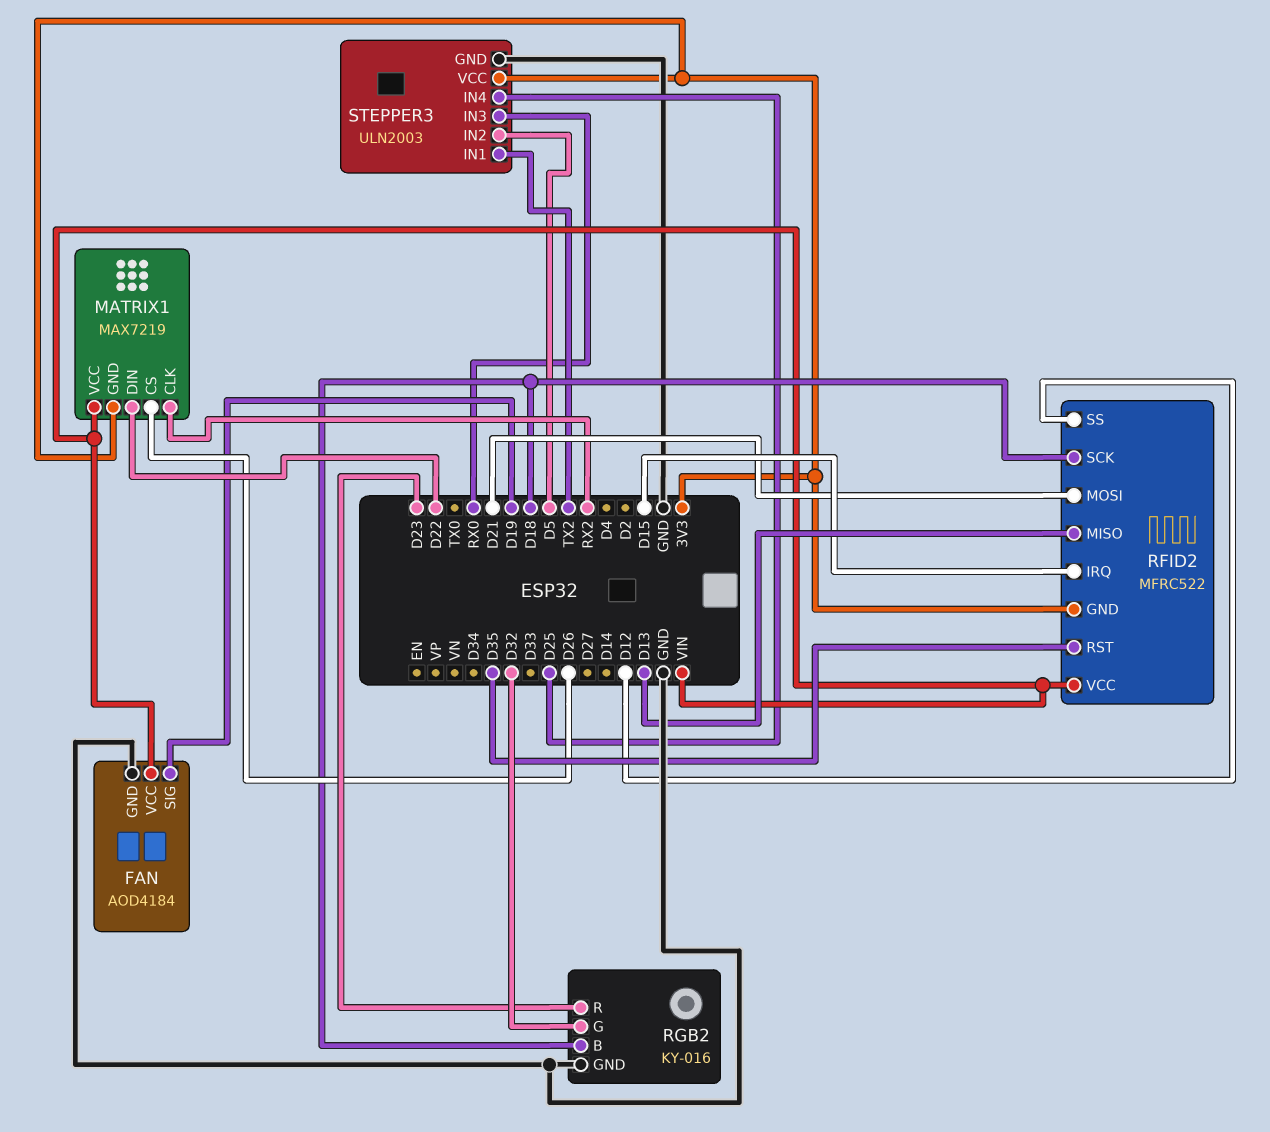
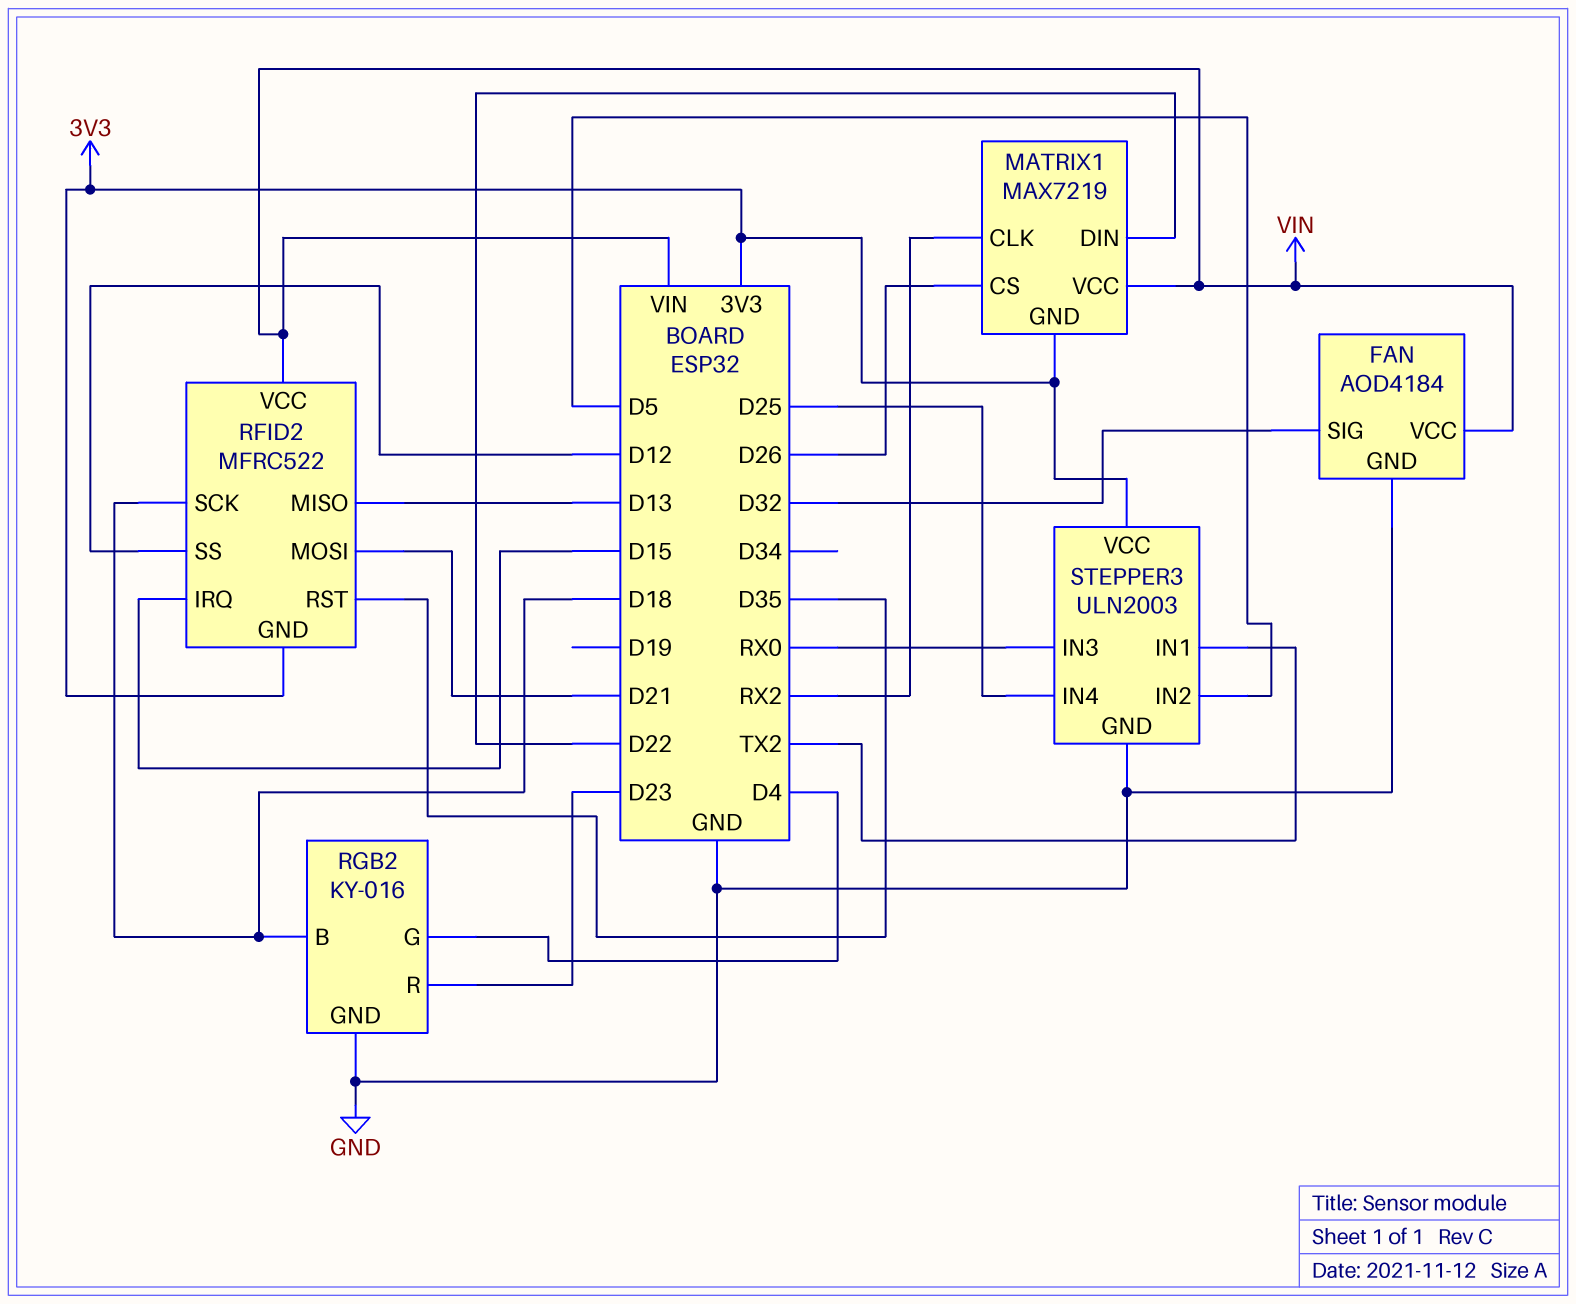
FAN pin SIG: D19 -> D32
RGB2 pin G: D32 -> D4

